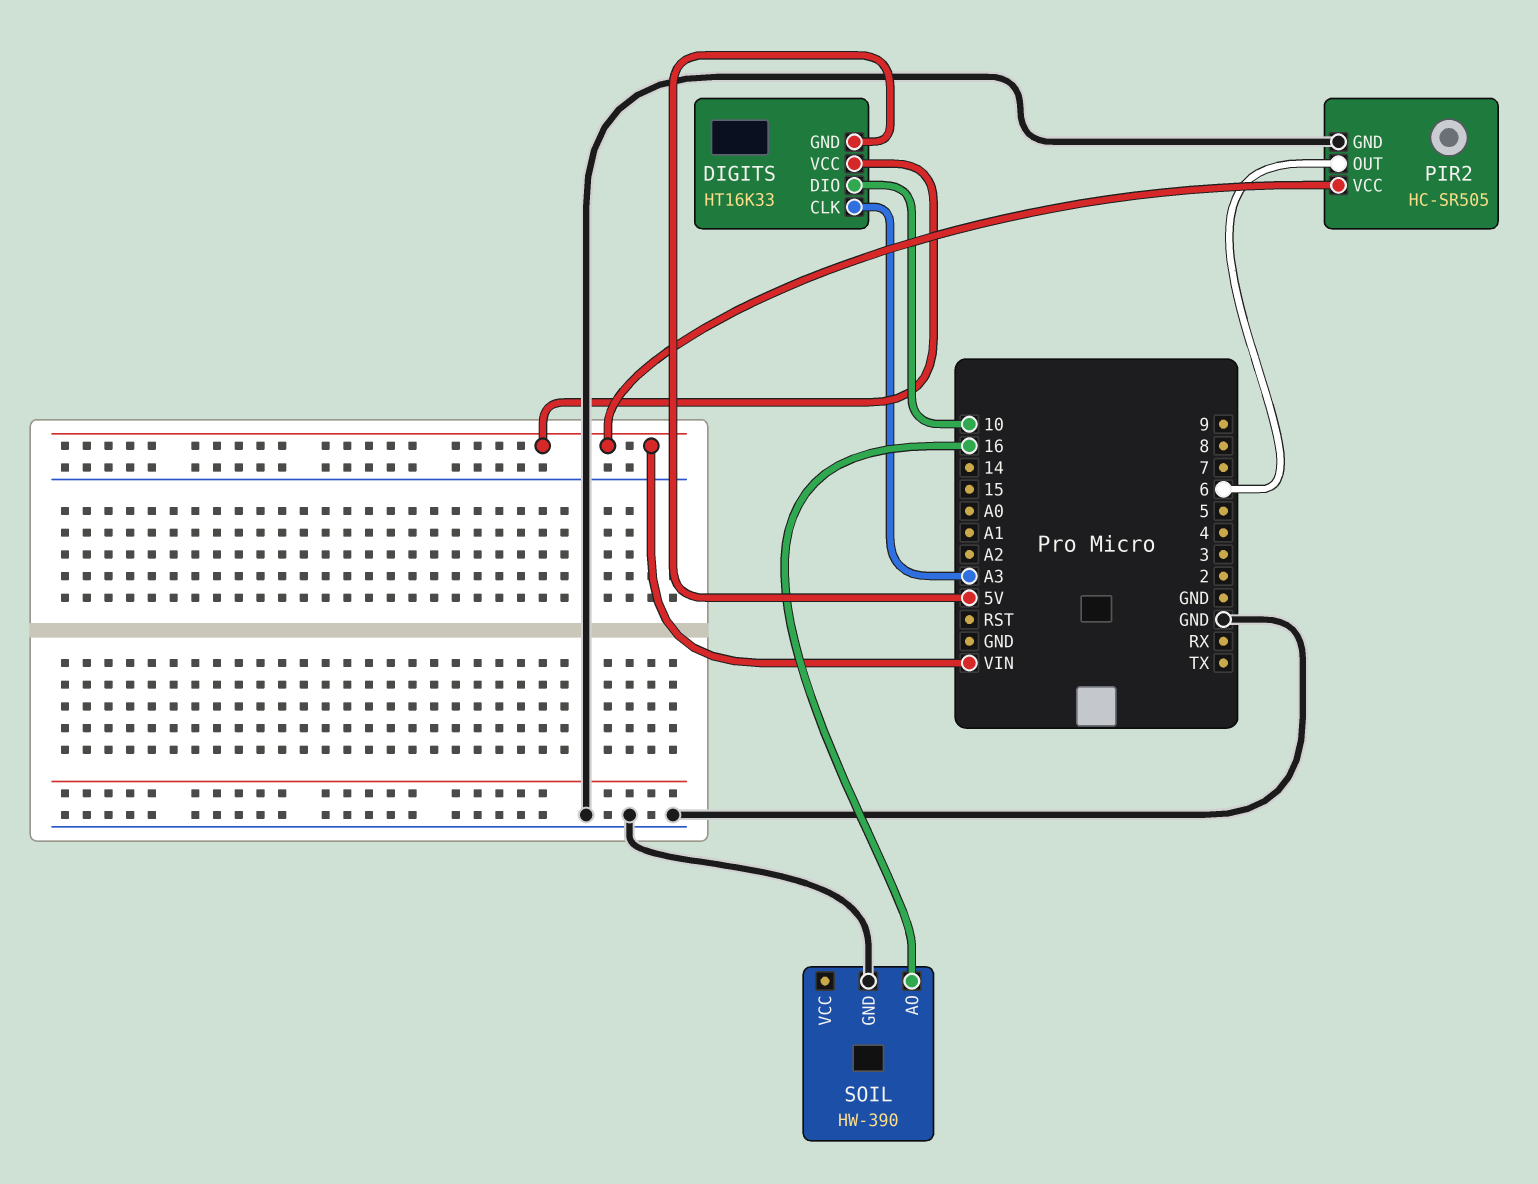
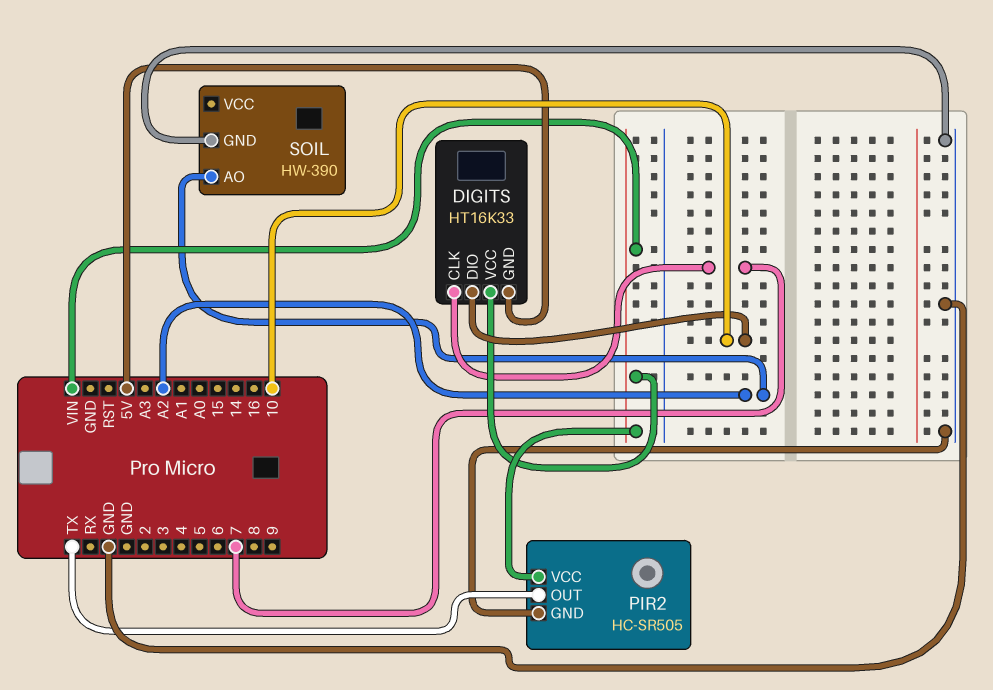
DIGITS pin CLK: A3 -> 7
PIR2 pin OUT: 6 -> TX
SOIL pin AO: 16 -> A2

